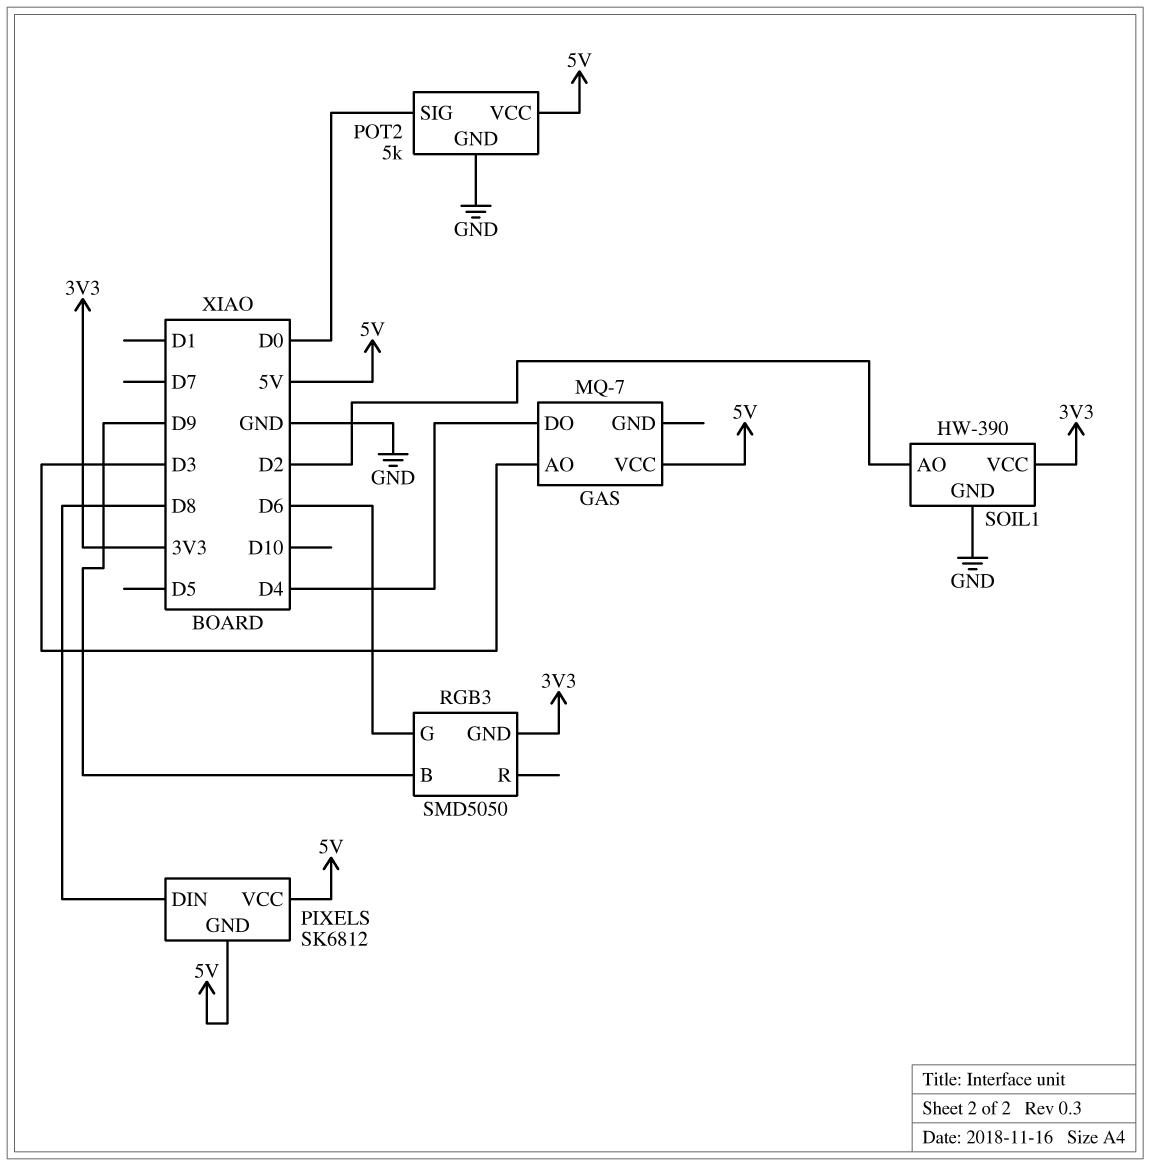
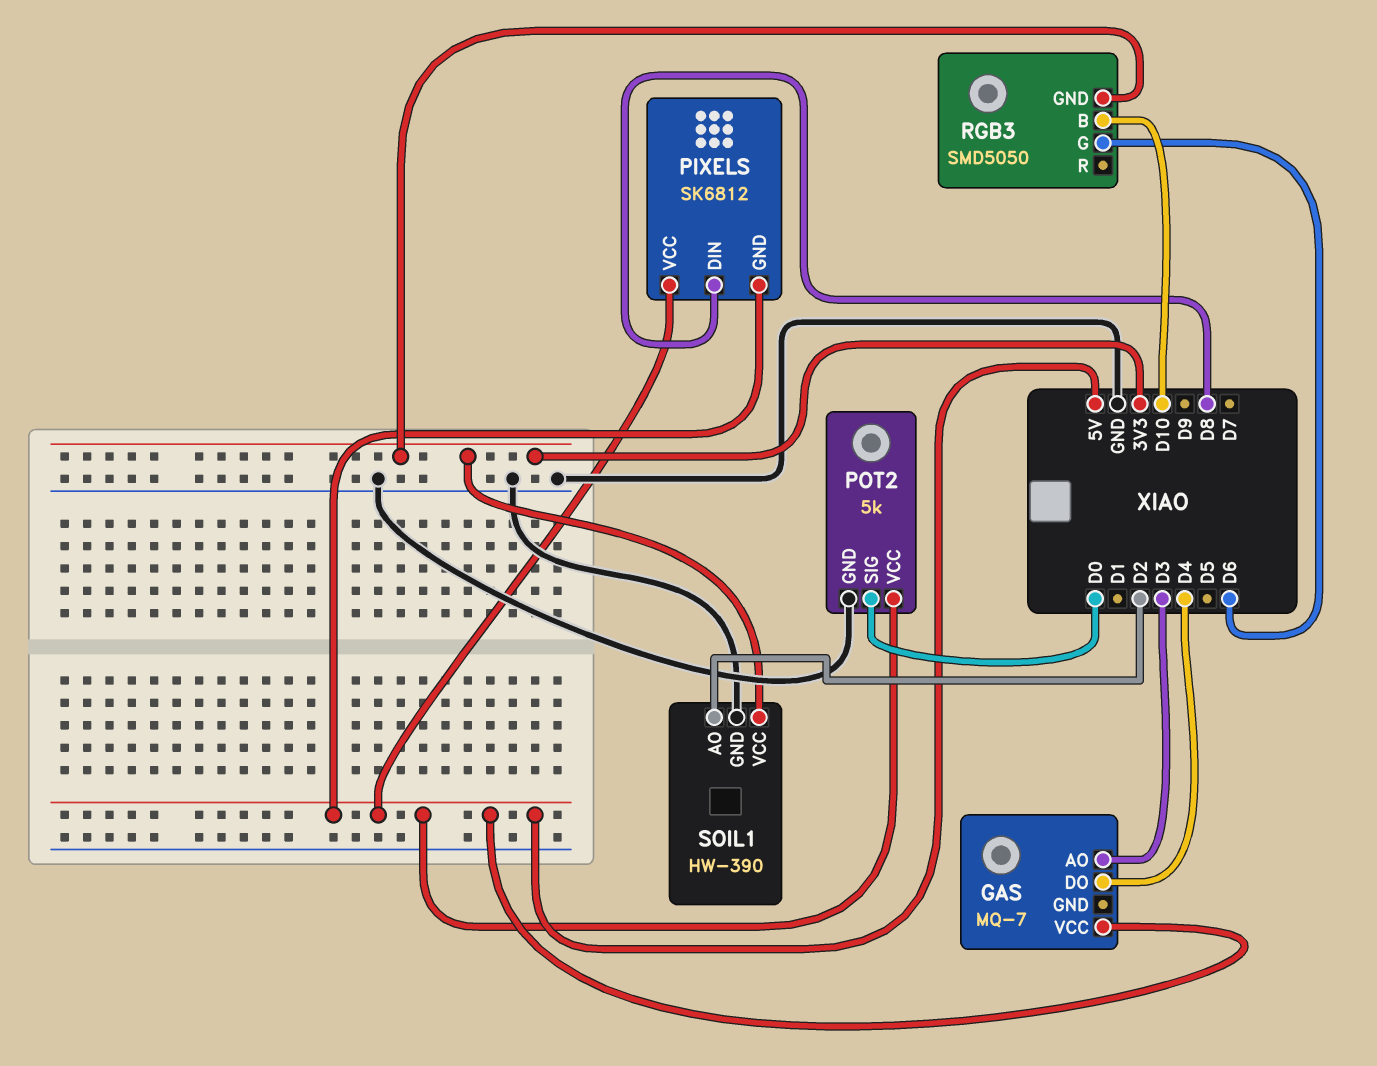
RGB3 pin B: D9 -> D10

